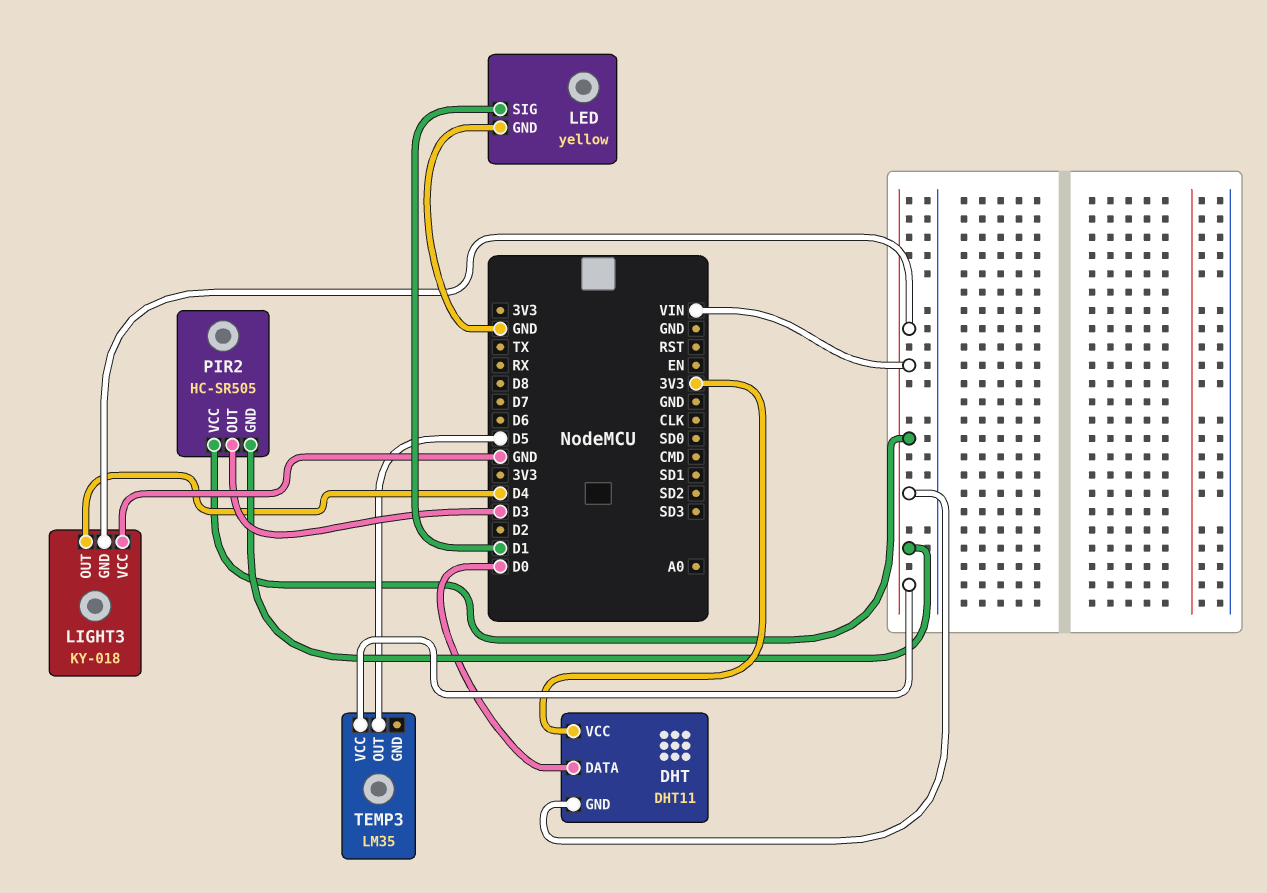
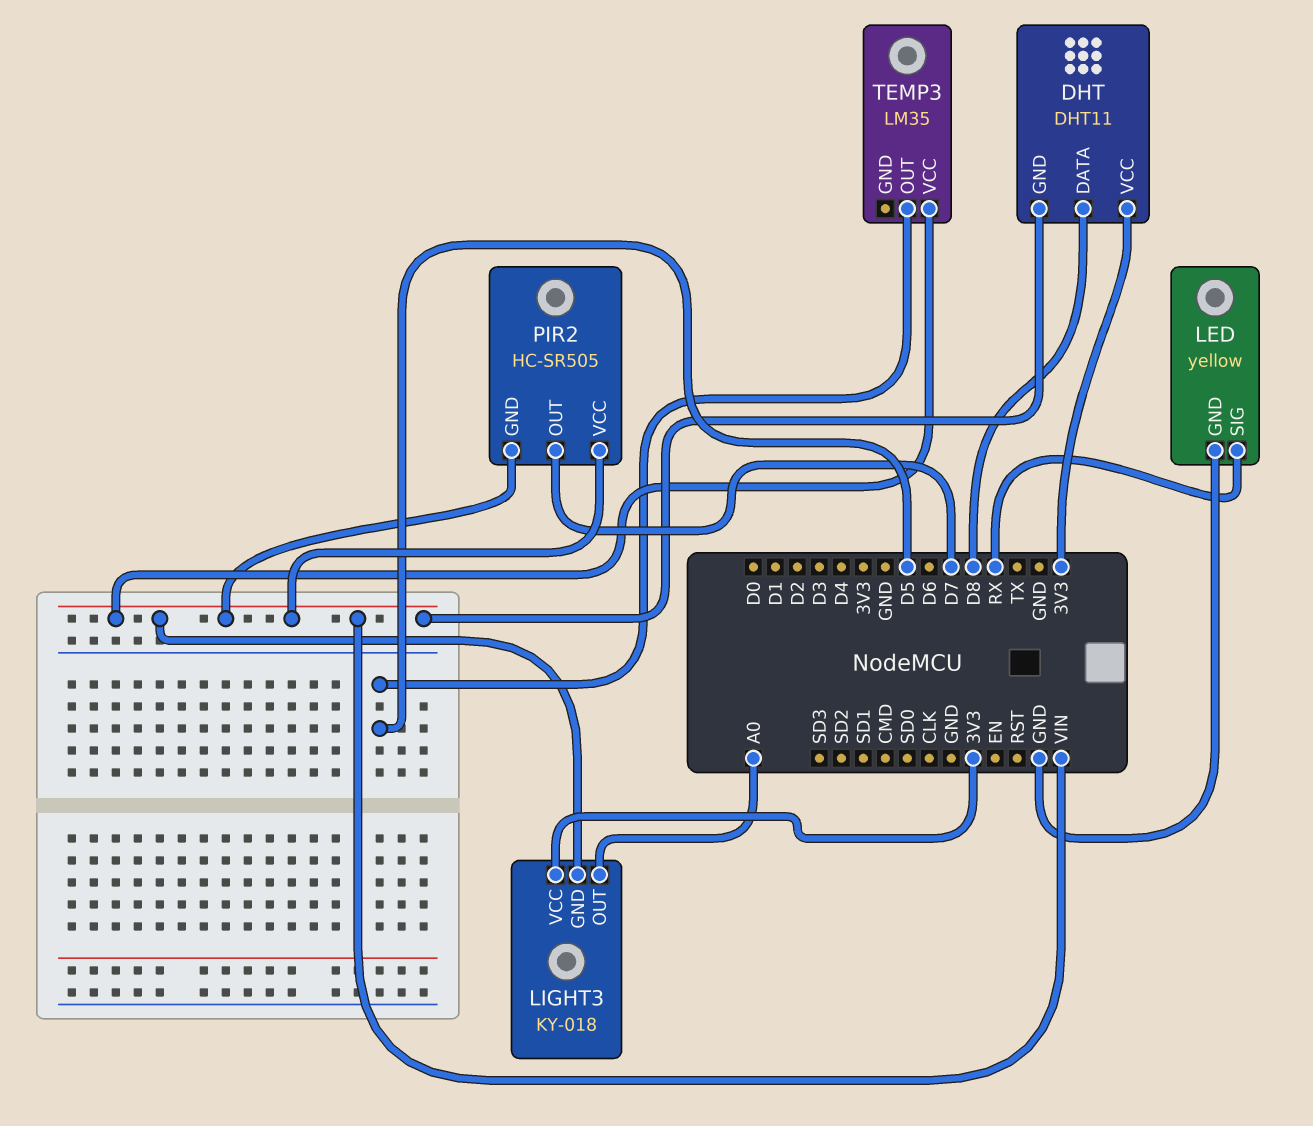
DHT pin DATA: D0 -> D8
LED pin SIG: D1 -> RX
LIGHT3 pin OUT: D4 -> A0
LIGHT3 pin VCC: GND -> 3V3
PIR2 pin OUT: D3 -> D7

